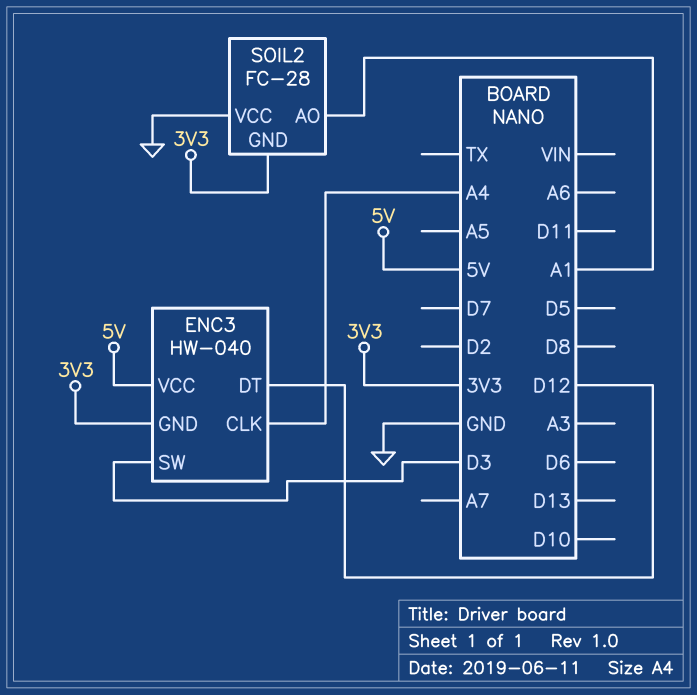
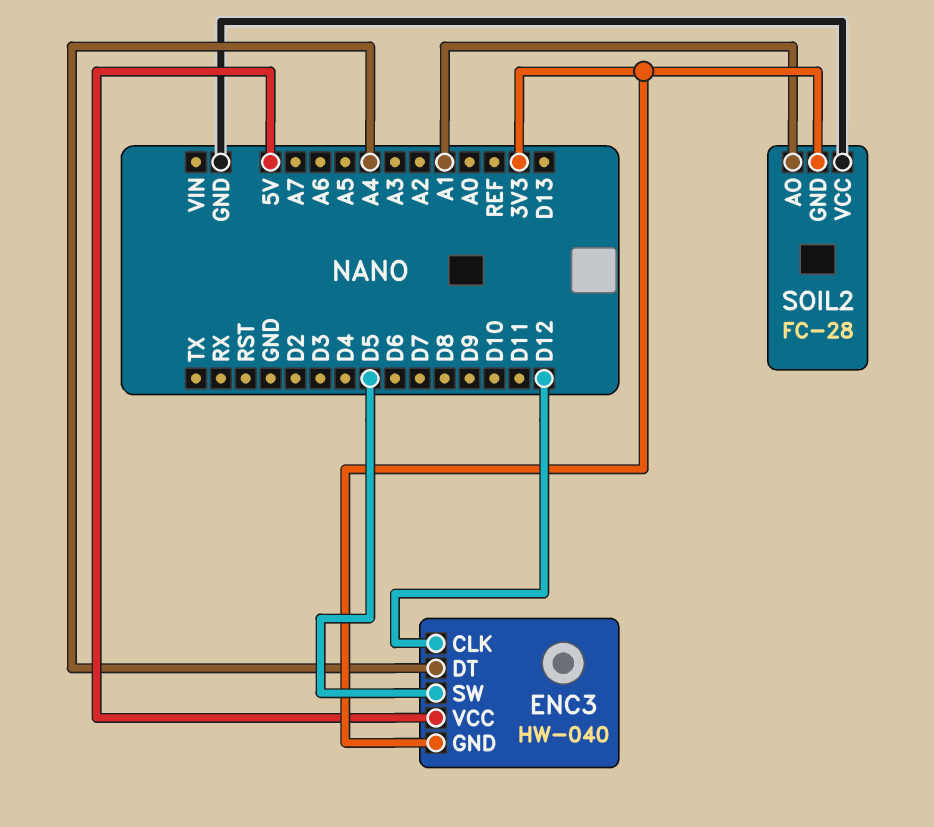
ENC3 pin CLK: A4 -> D12
ENC3 pin DT: D12 -> A4
ENC3 pin SW: D3 -> D5

